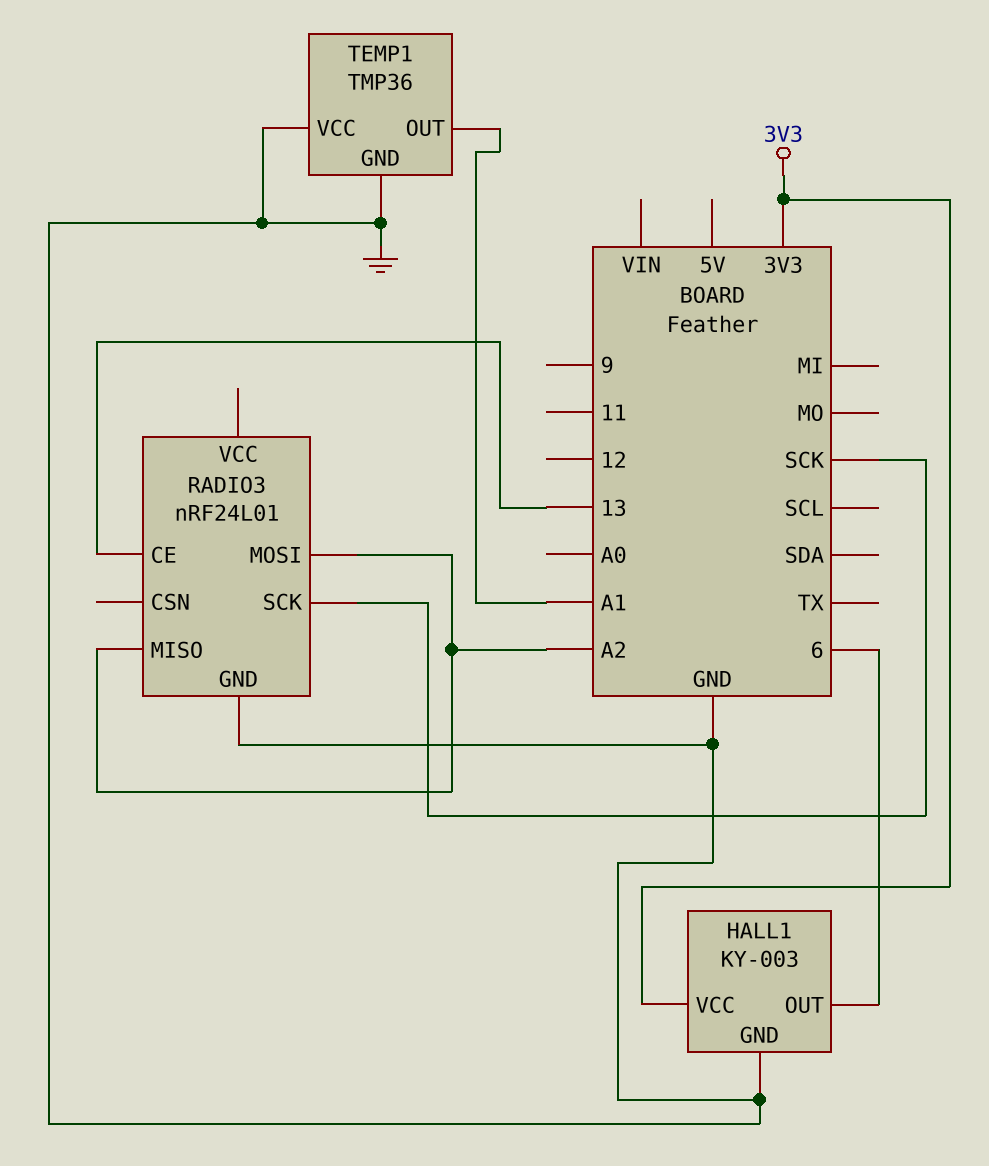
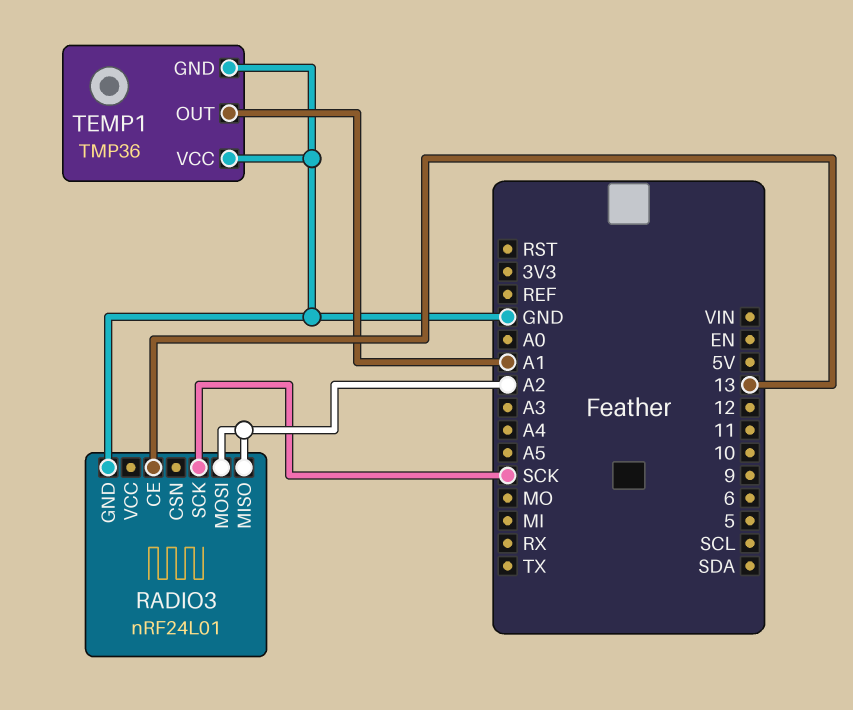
HALL1: KY-003 -> none
HALL1 pin GND: GND -> none
HALL1 pin OUT: 6 -> none
HALL1 pin VCC: 3V3 -> none

